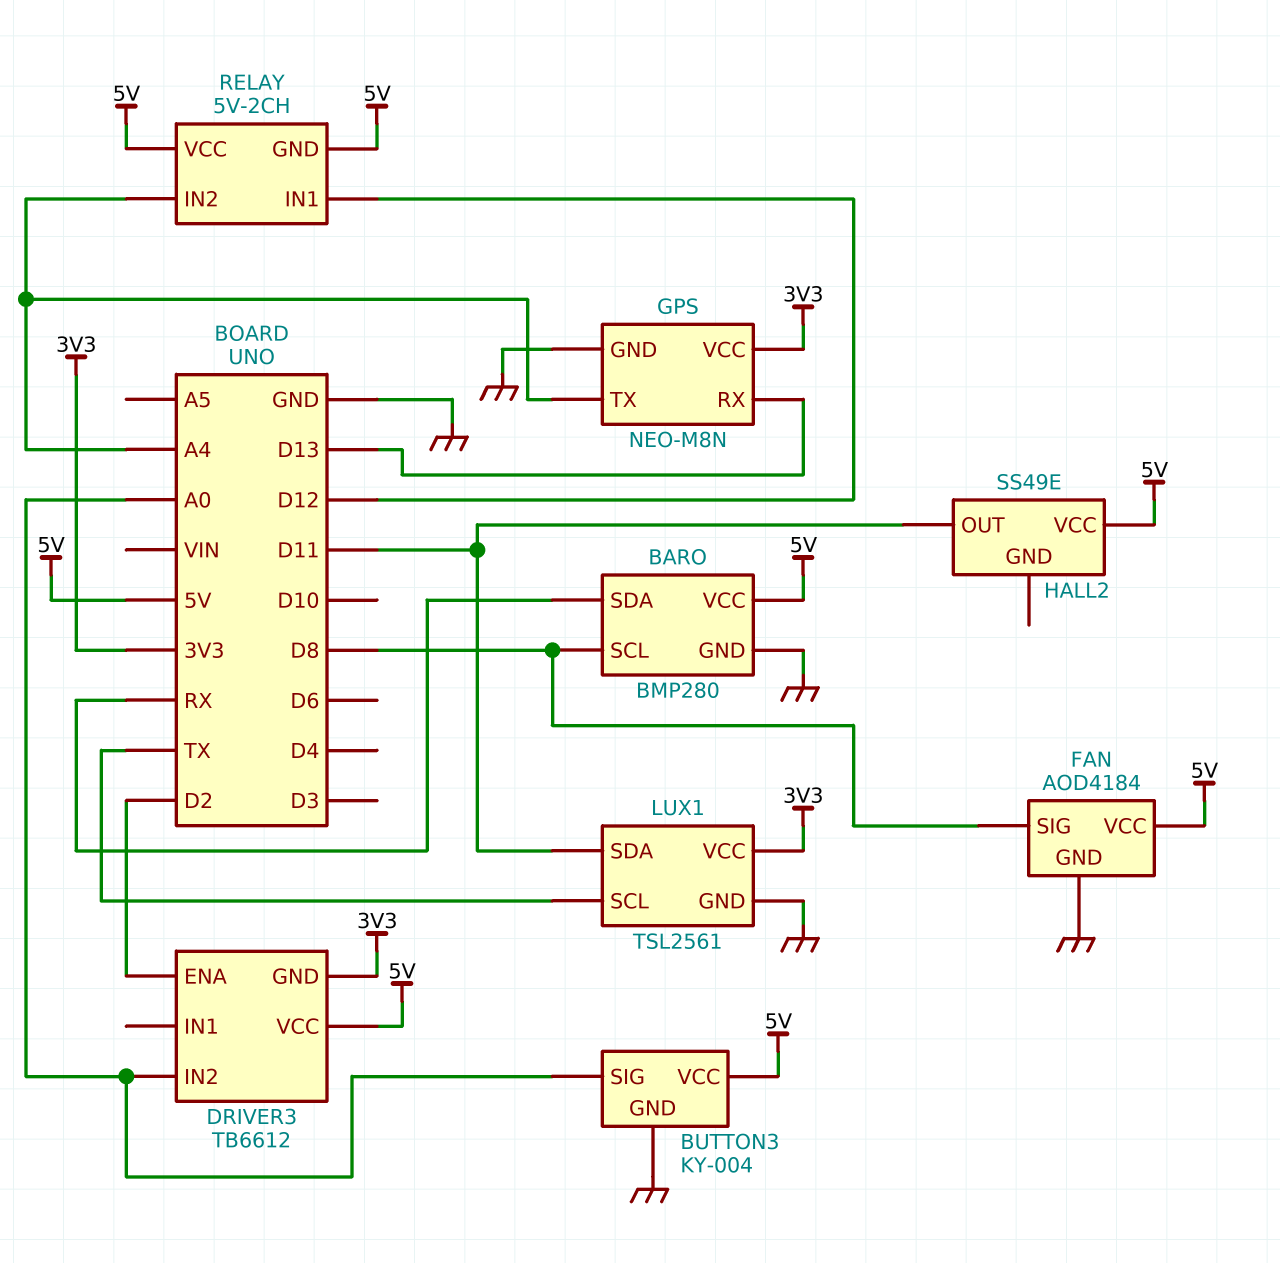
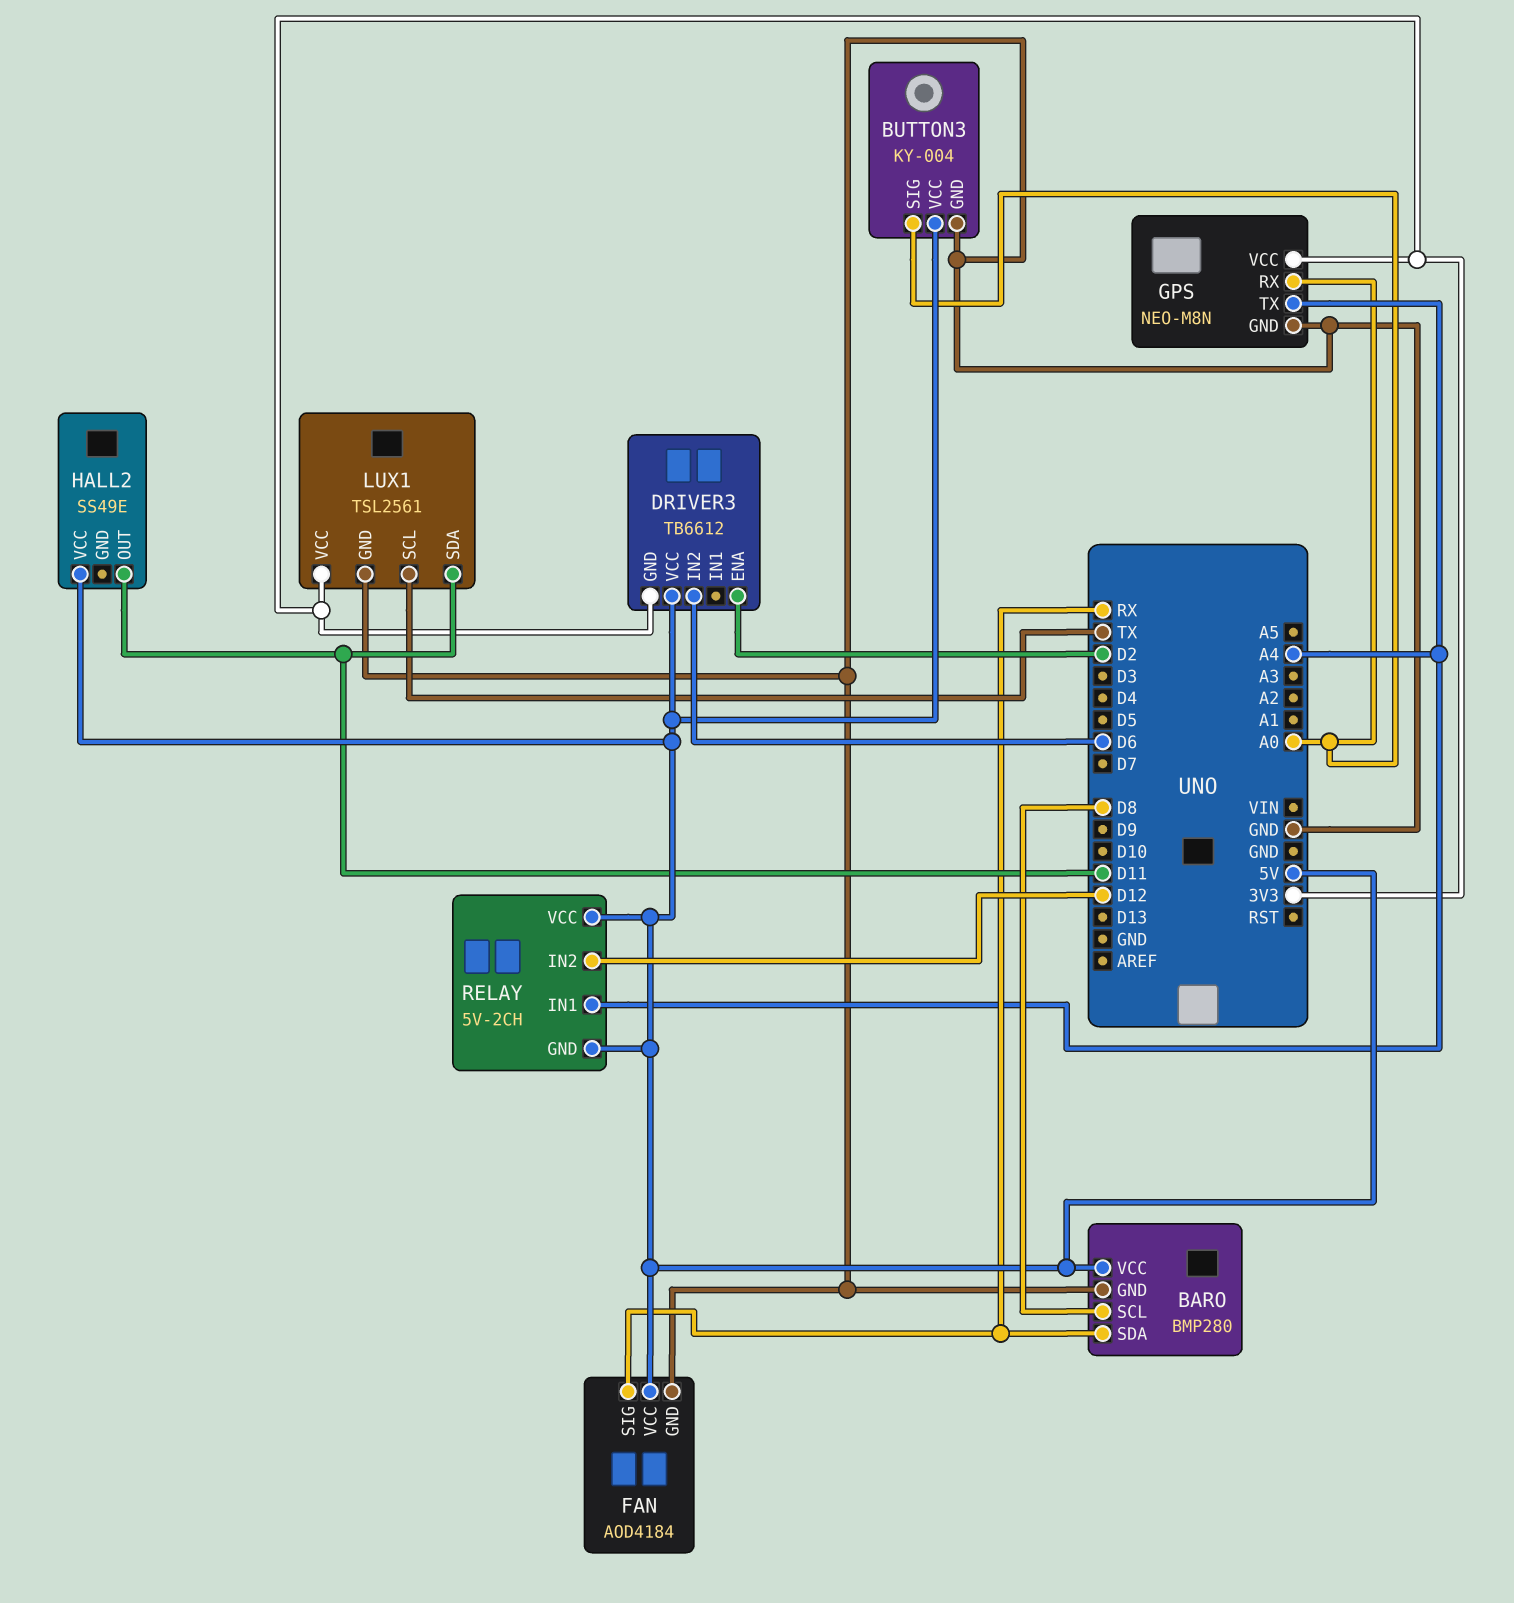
DRIVER3 pin IN2: A0 -> D6
FAN pin SIG: D8 -> RX
GPS pin RX: D13 -> A0
RELAY pin IN1: D12 -> A4
RELAY pin IN2: A4 -> D12

